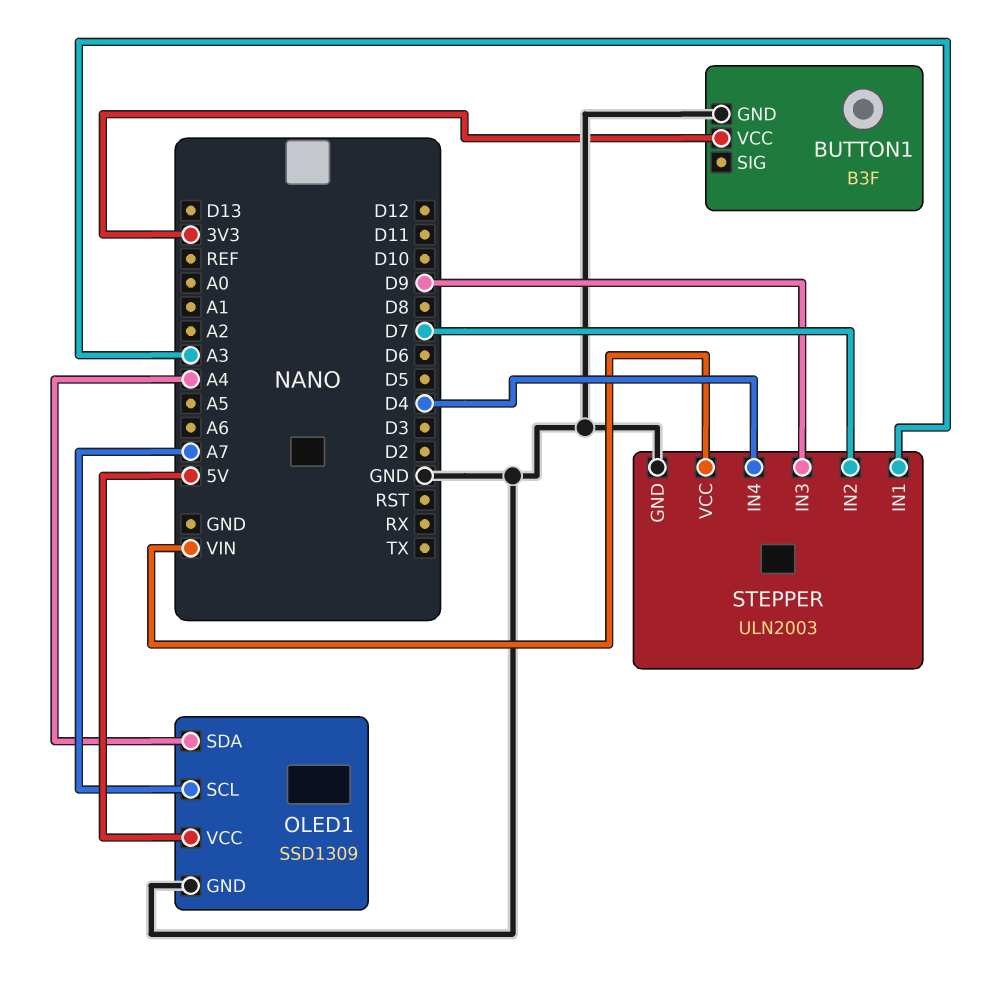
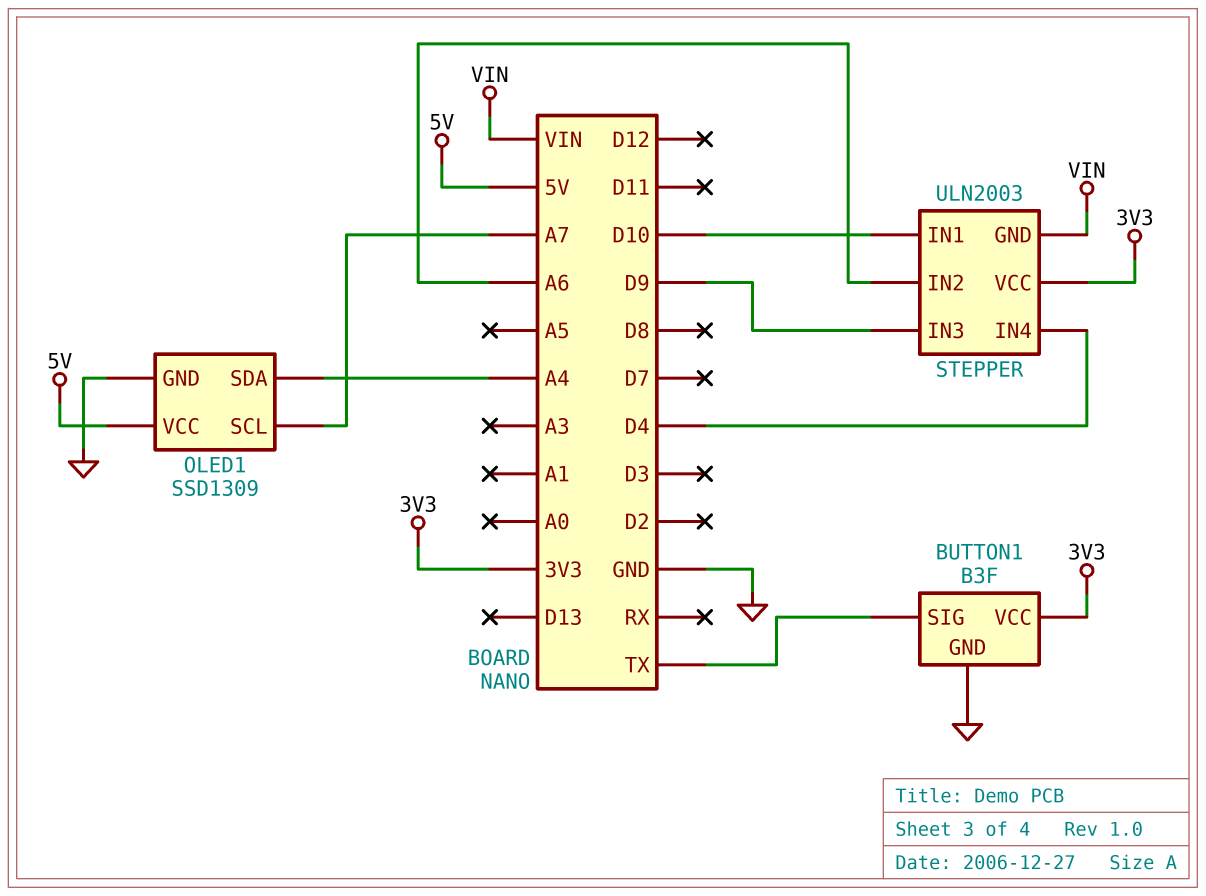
BUTTON1 pin SIG: none -> TX
STEPPER pin GND: GND -> VIN
STEPPER pin IN1: A3 -> D10
STEPPER pin IN2: D7 -> A6
STEPPER pin VCC: VIN -> 3V3

